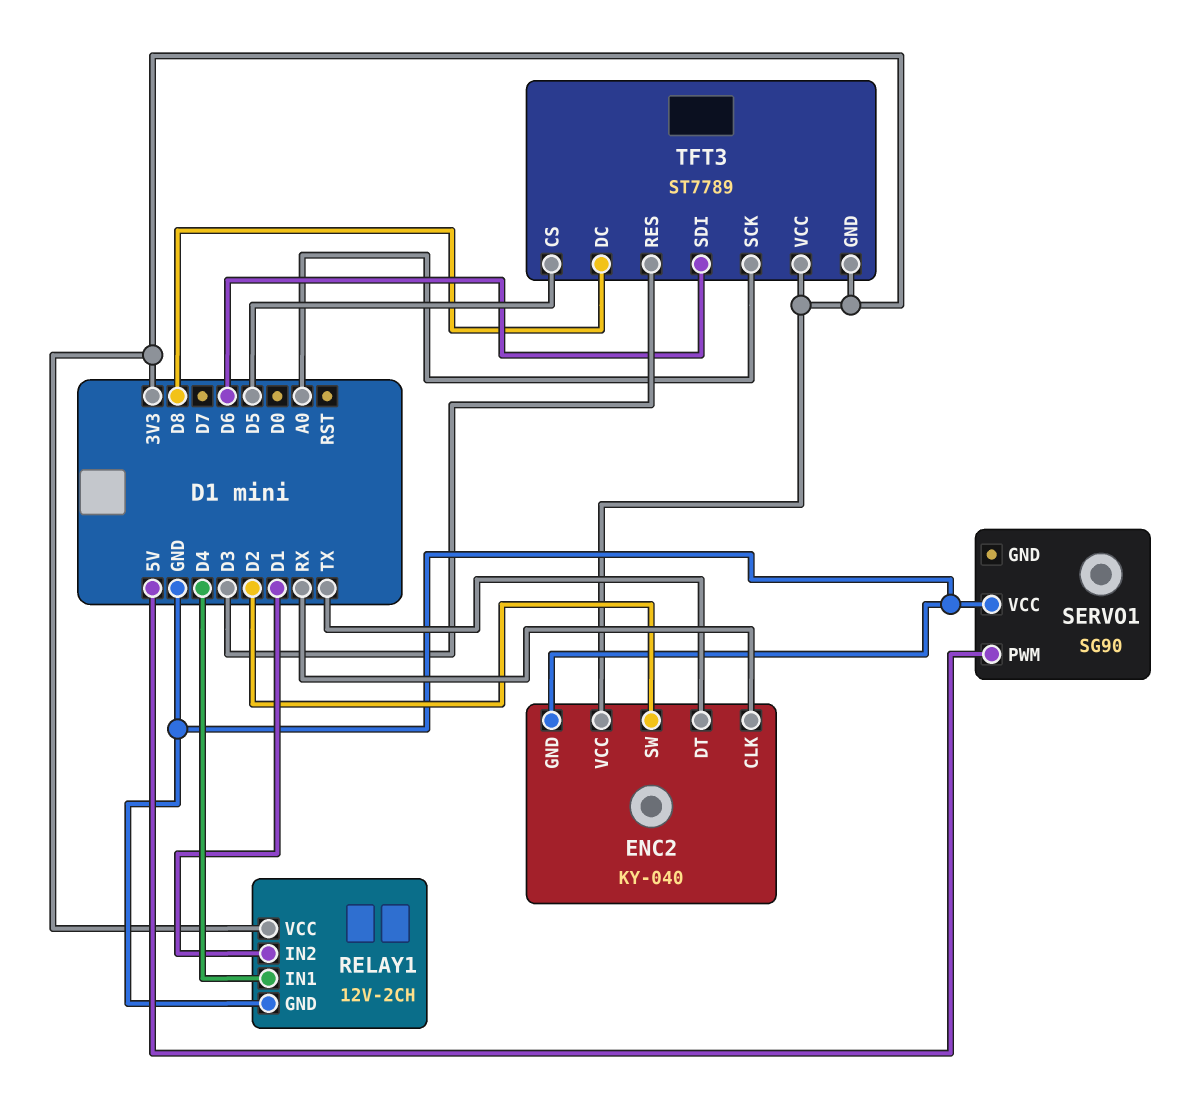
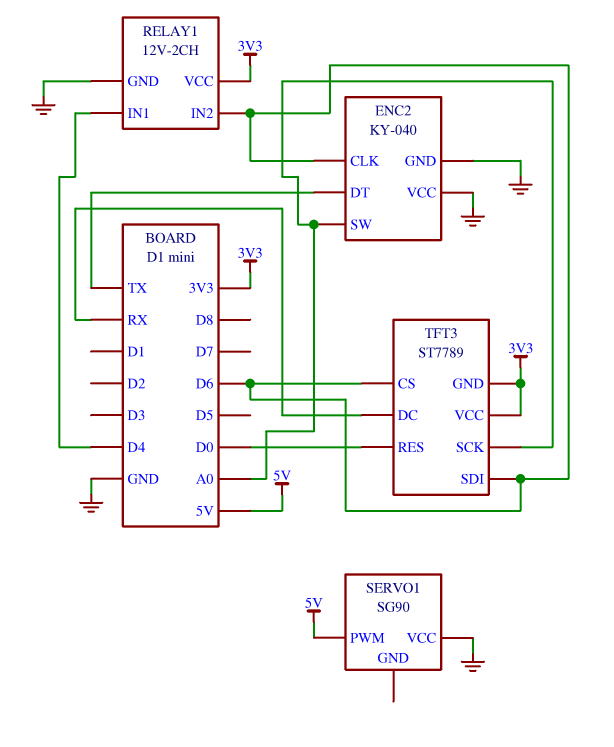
ENC2 pin CLK: RX -> D6
ENC2 pin SW: D2 -> A0
ENC2 pin VCC: 3V3 -> GND
RELAY1 pin IN2: D1 -> D6
TFT3 pin CS: D5 -> D6
TFT3 pin DC: D8 -> RX
TFT3 pin RES: D3 -> D0

